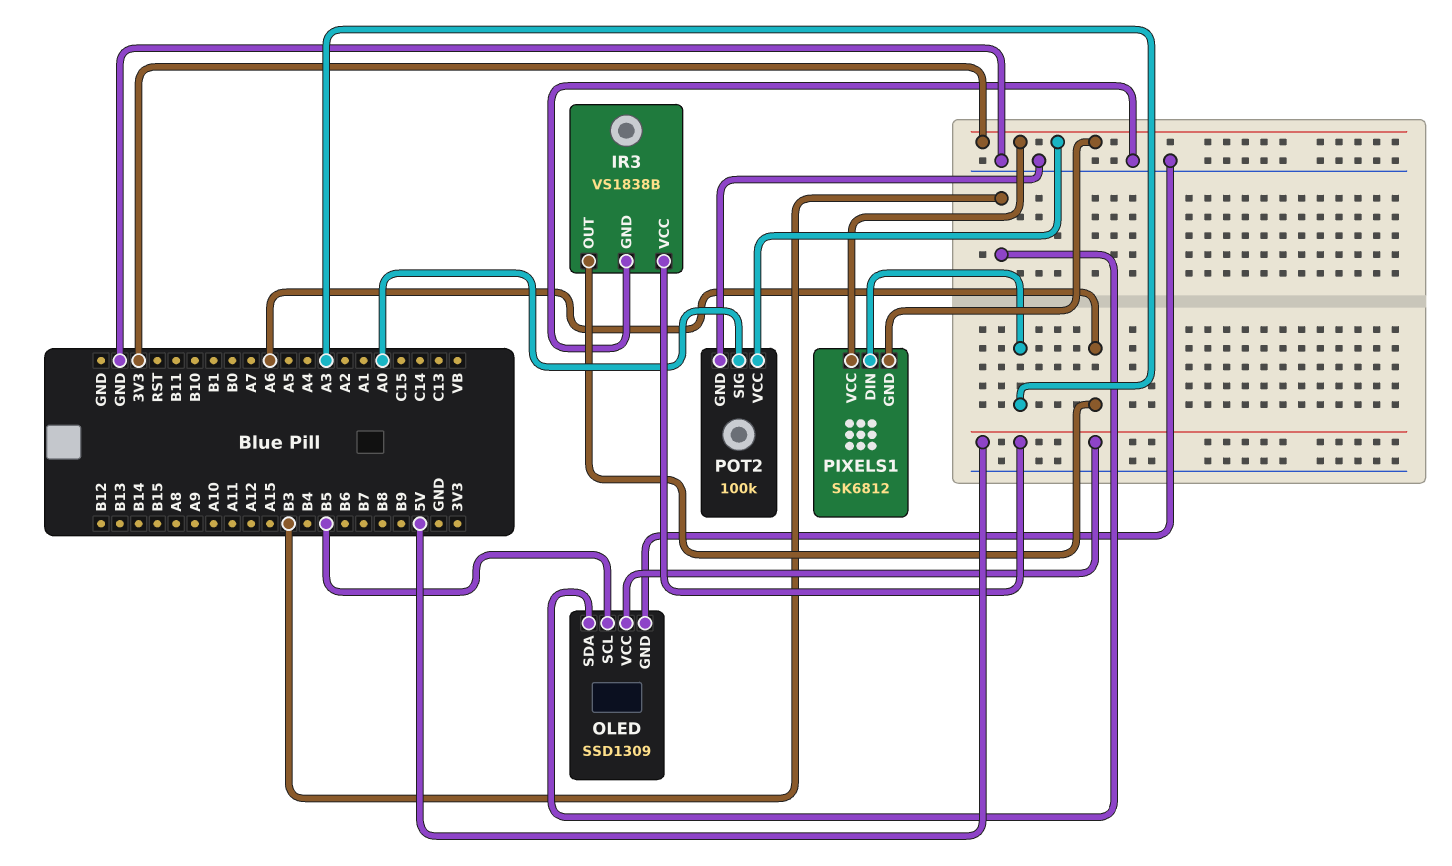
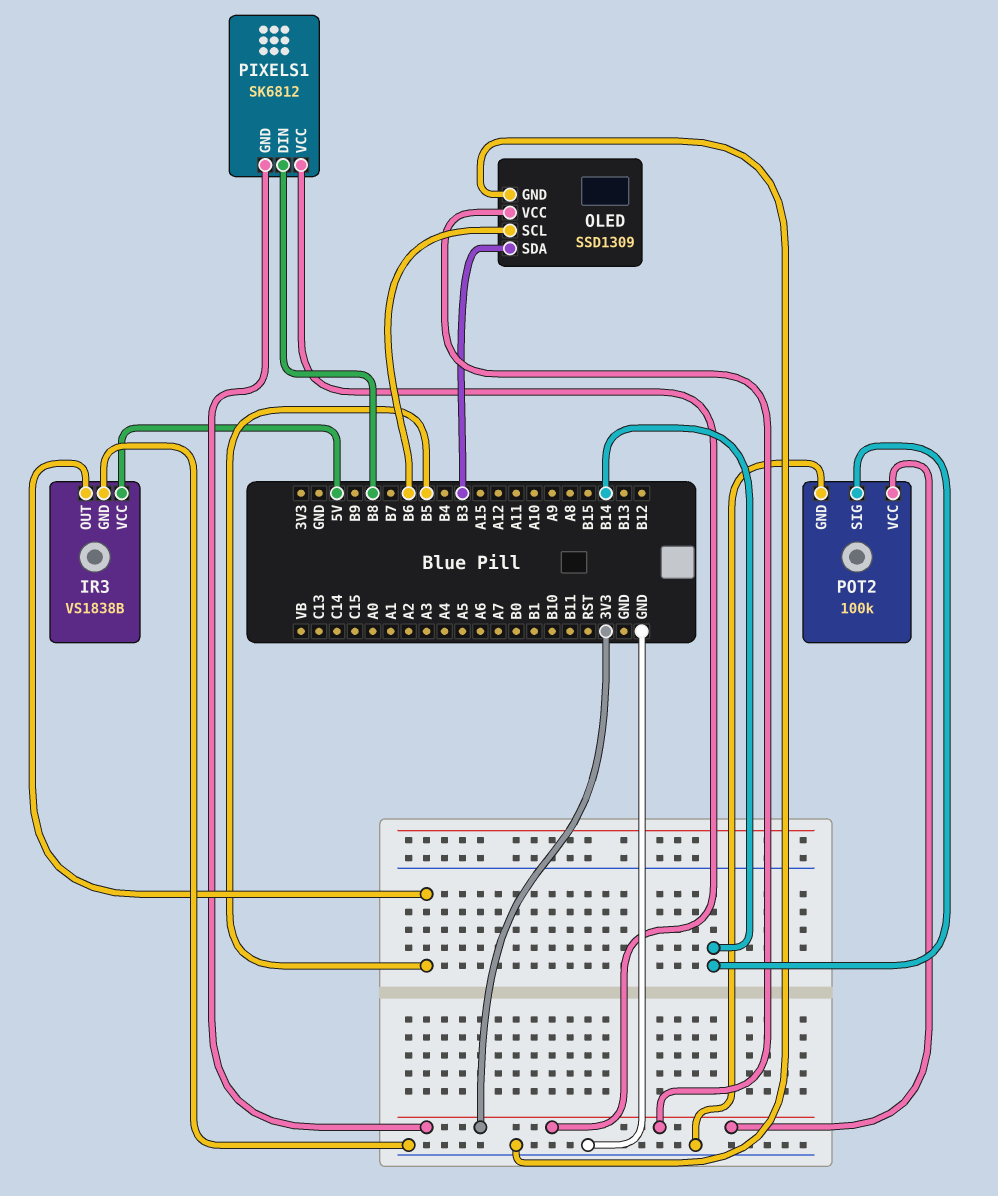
IR3 pin OUT: A6 -> B5
OLED pin SCL: B5 -> B6
OLED pin VCC: 5V -> 3V3
PIXELS1 pin DIN: A3 -> B8
POT2 pin SIG: A0 -> B14

